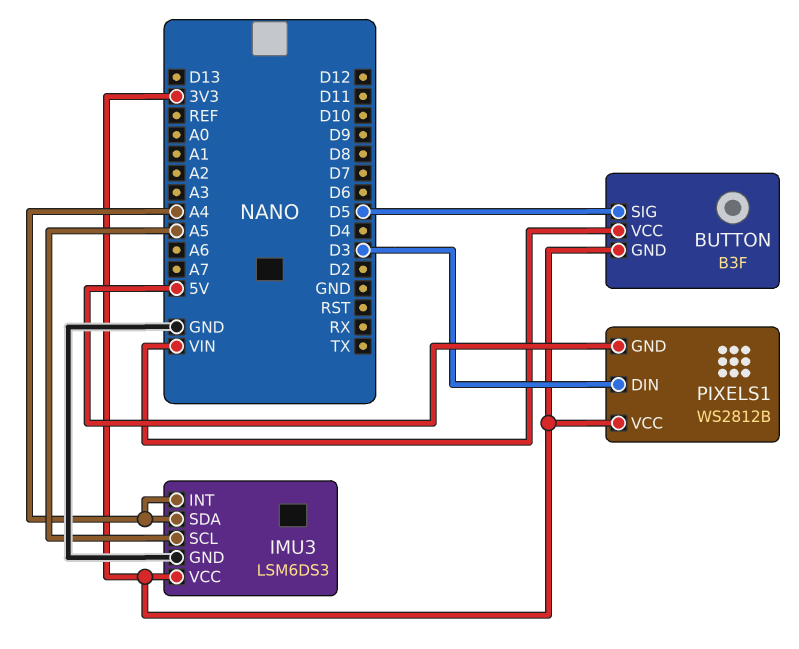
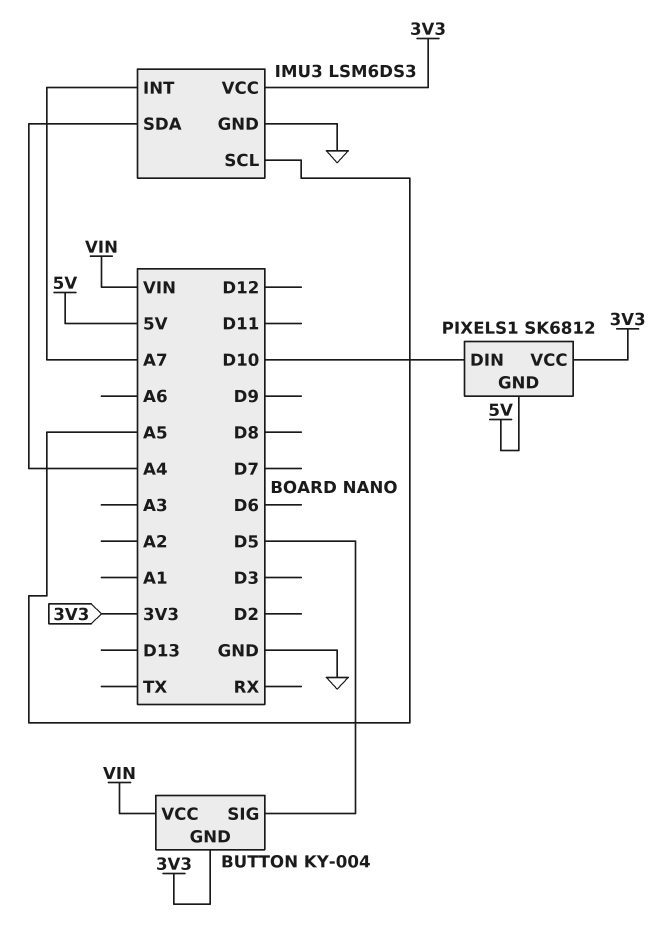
BUTTON: B3F -> KY-004
IMU3 pin INT: A4 -> A7
PIXELS1: WS2812B -> SK6812
PIXELS1 pin DIN: D3 -> D10

